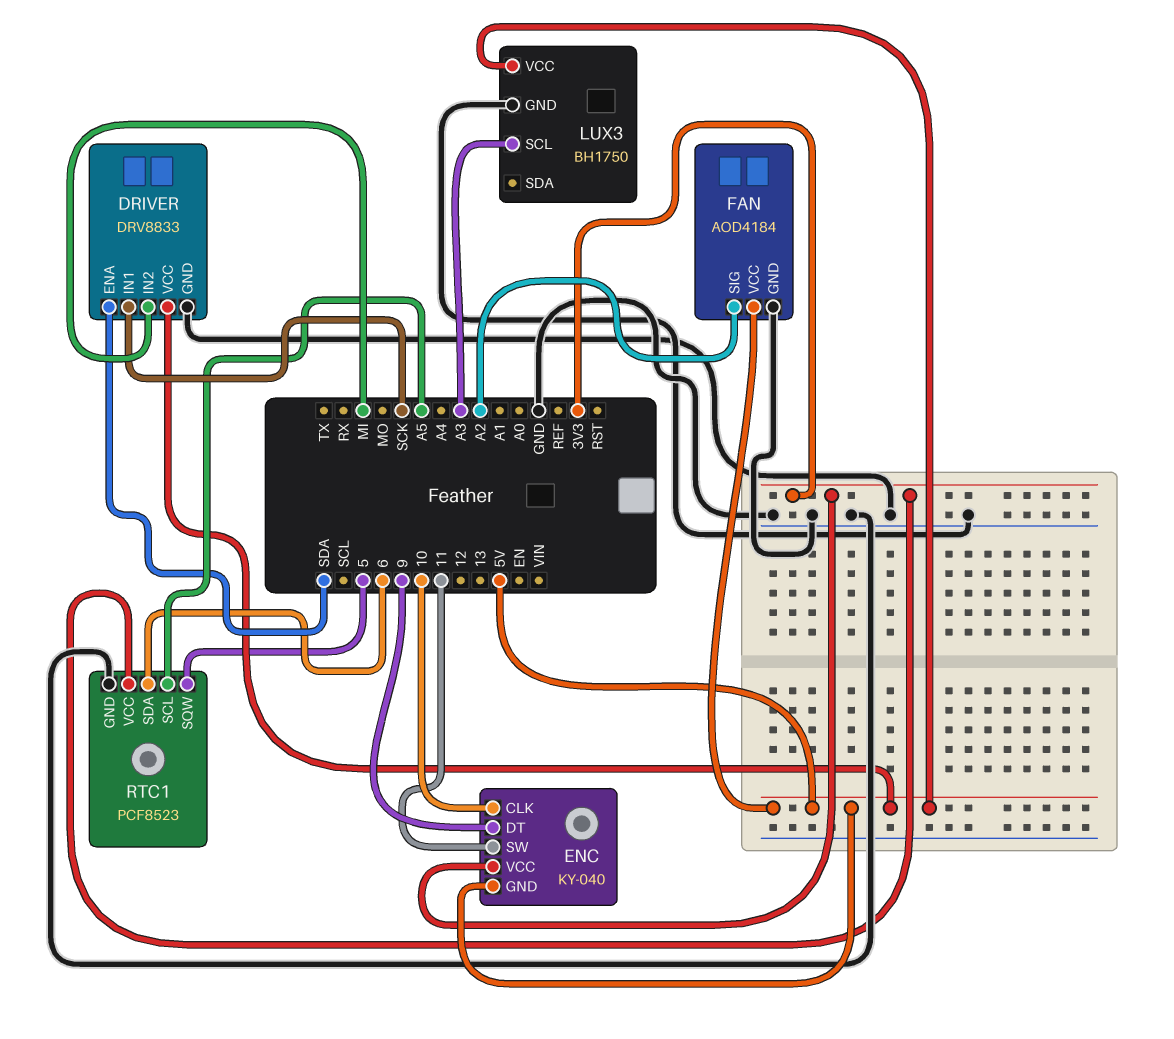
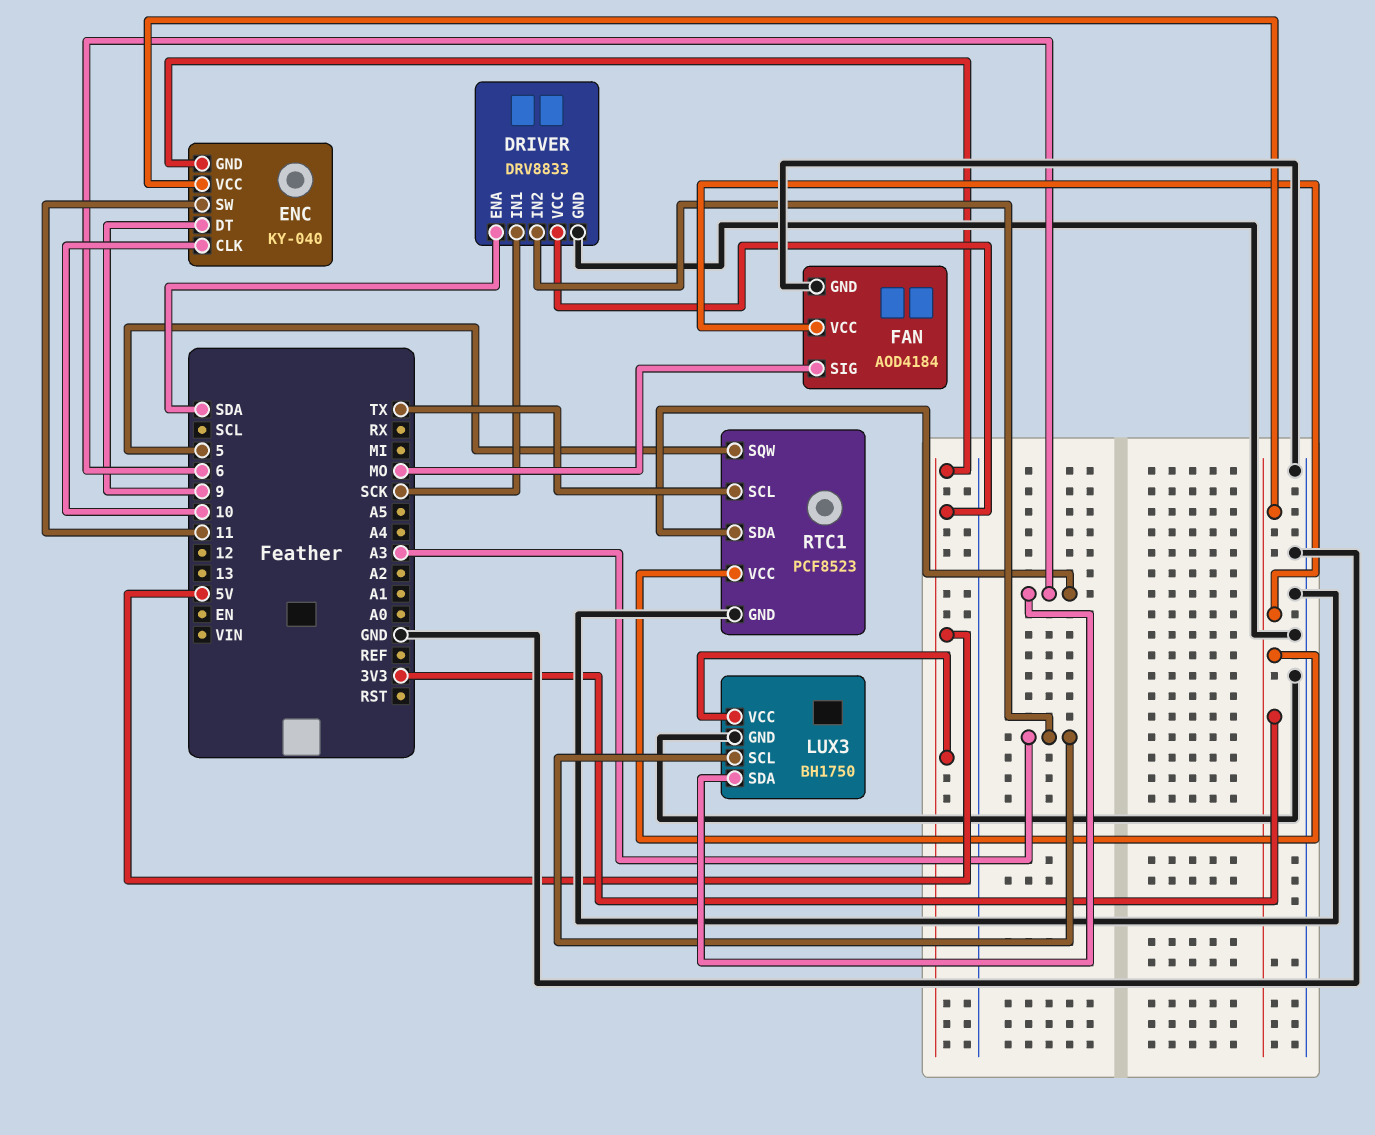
DRIVER pin IN2: MI -> A3
FAN pin SIG: A2 -> MO
FAN pin VCC: 5V -> 3V3
LUX3 pin SDA: none -> 6
RTC1 pin SCL: A5 -> TX

